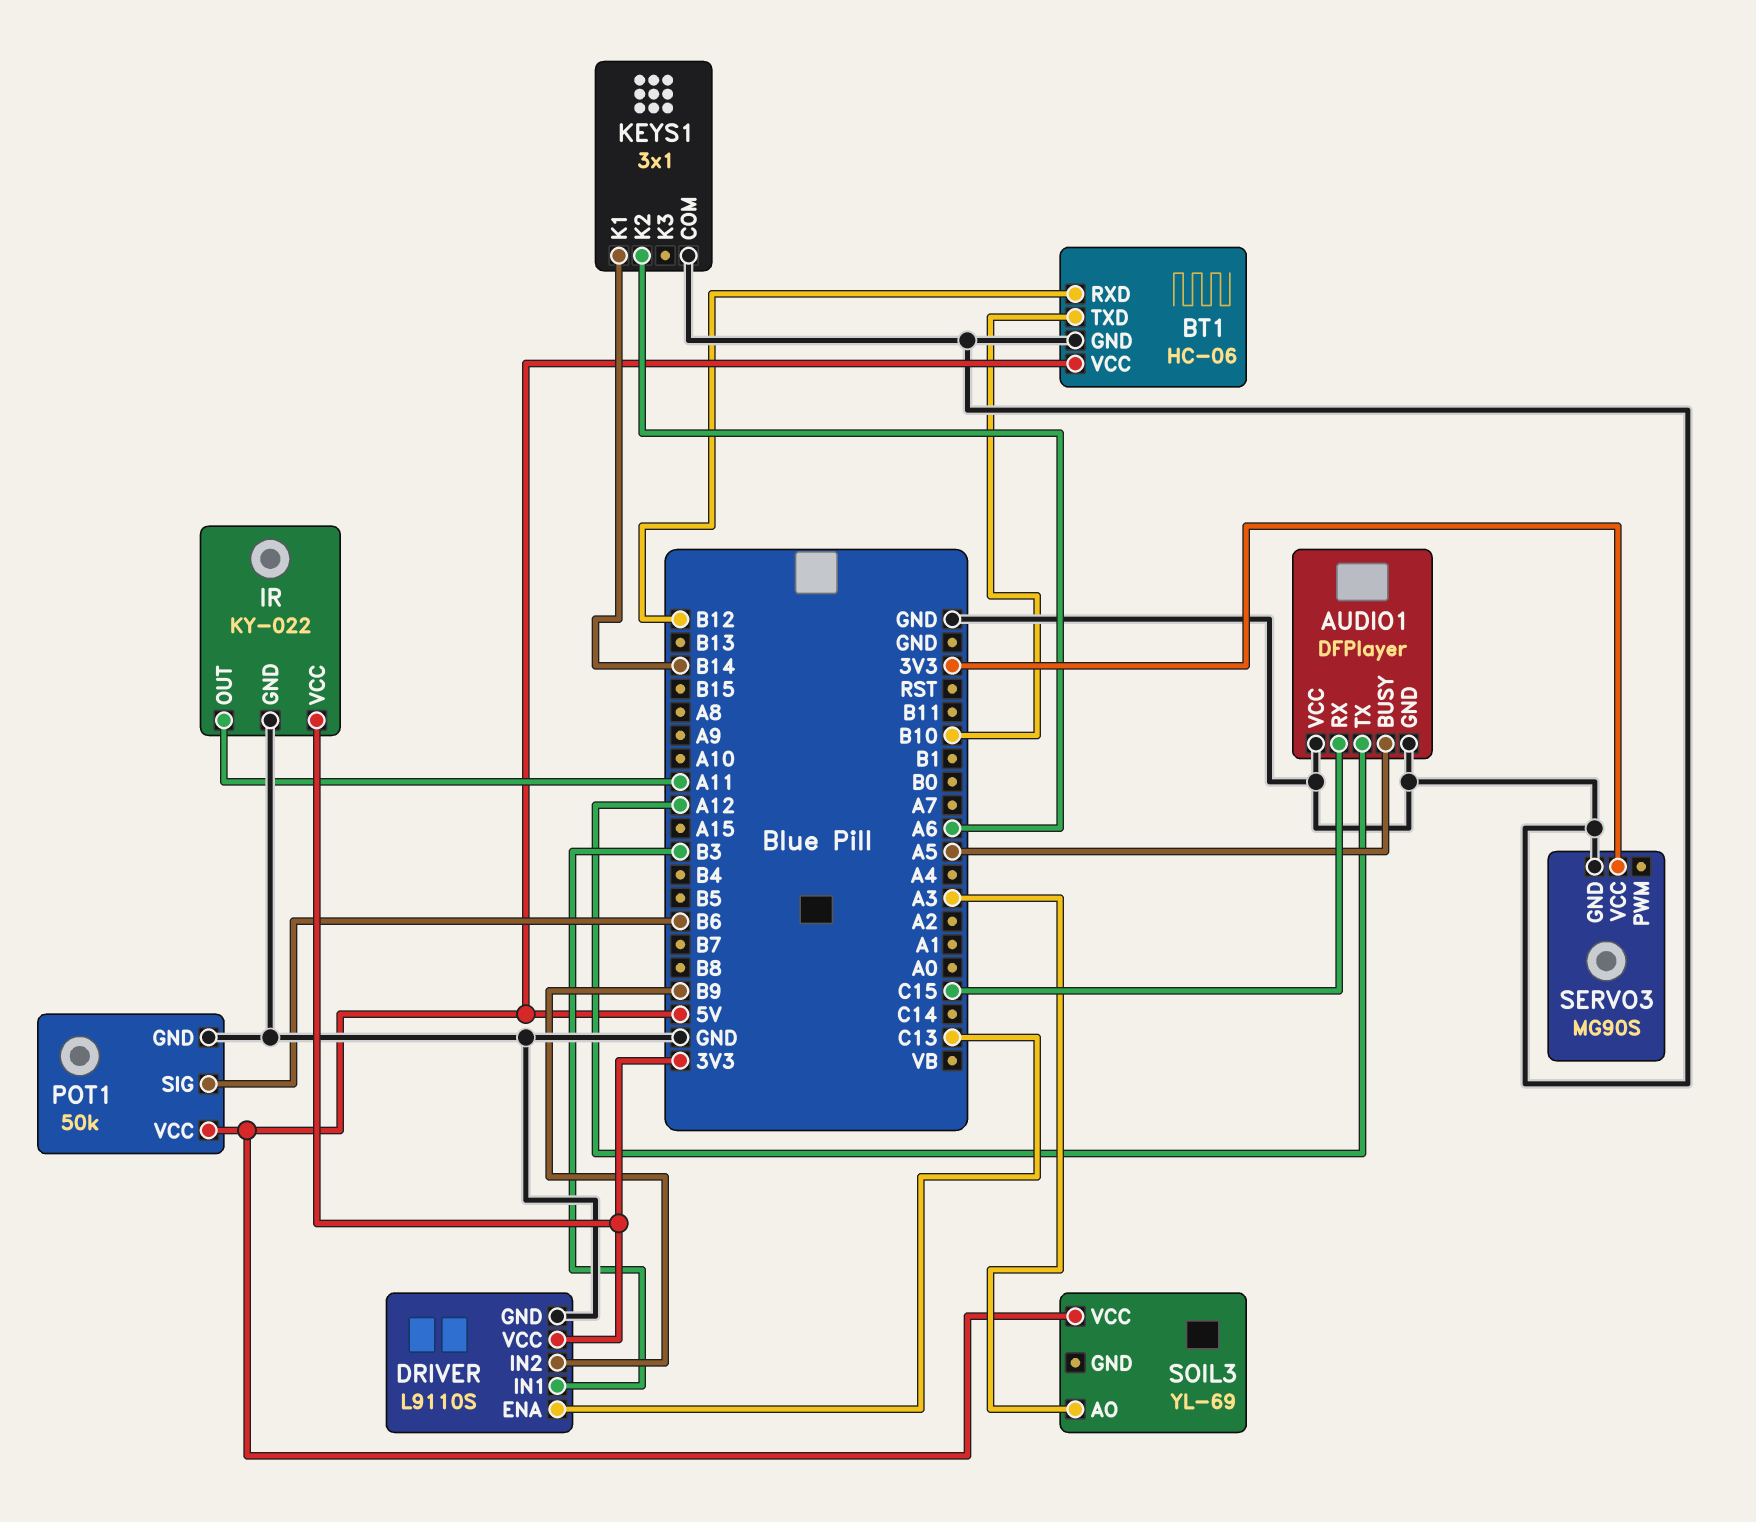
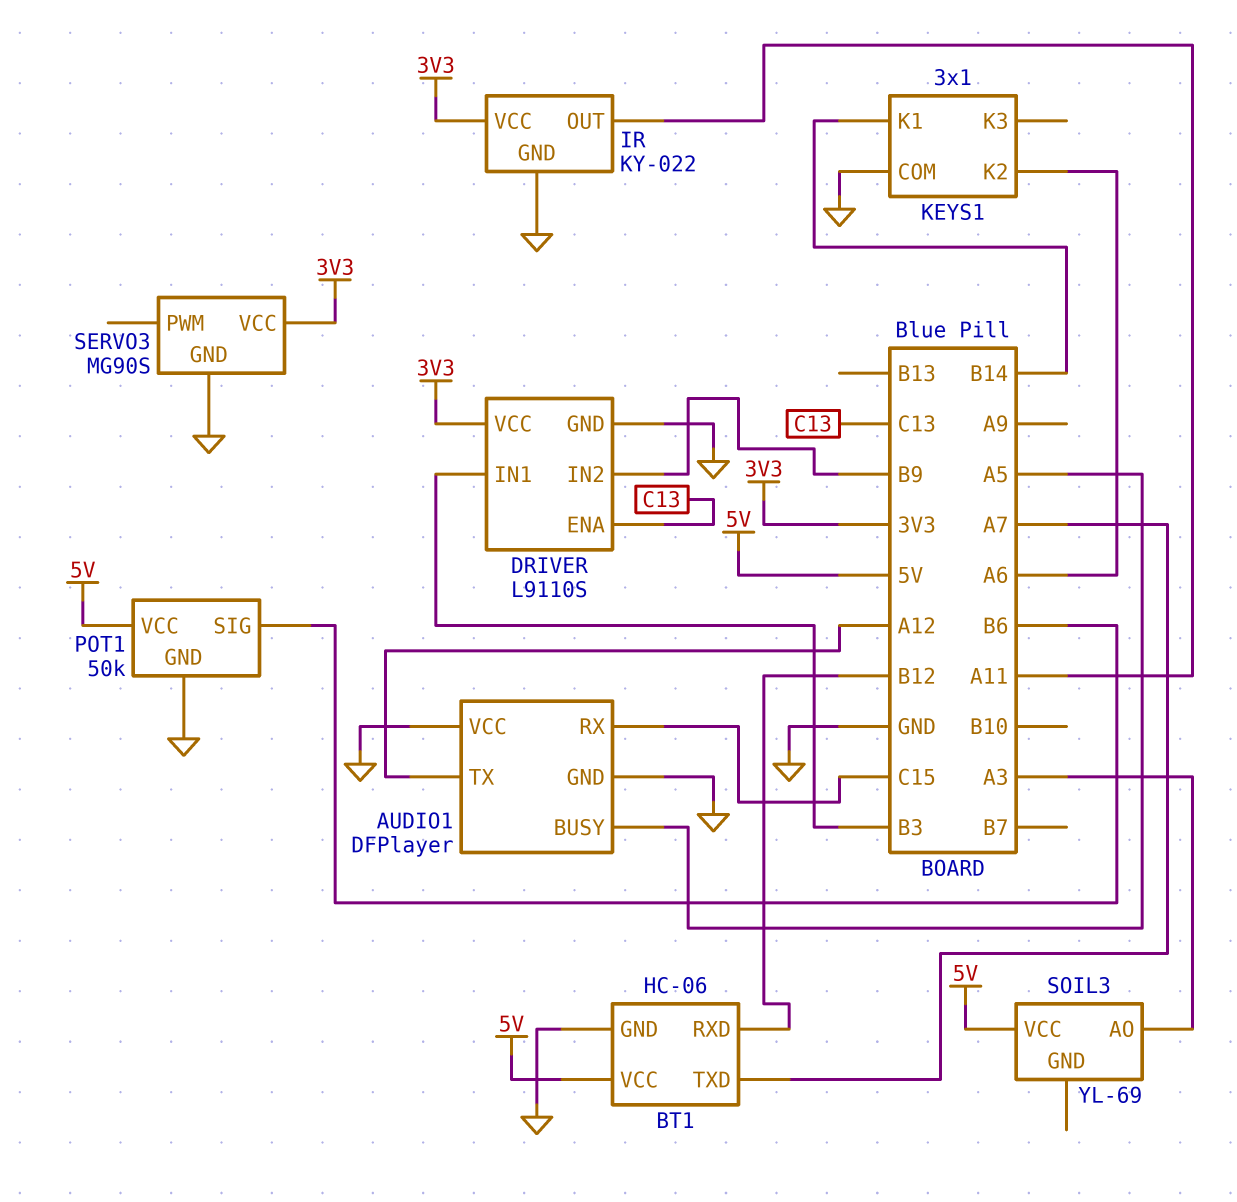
BT1 pin TXD: B10 -> A7

